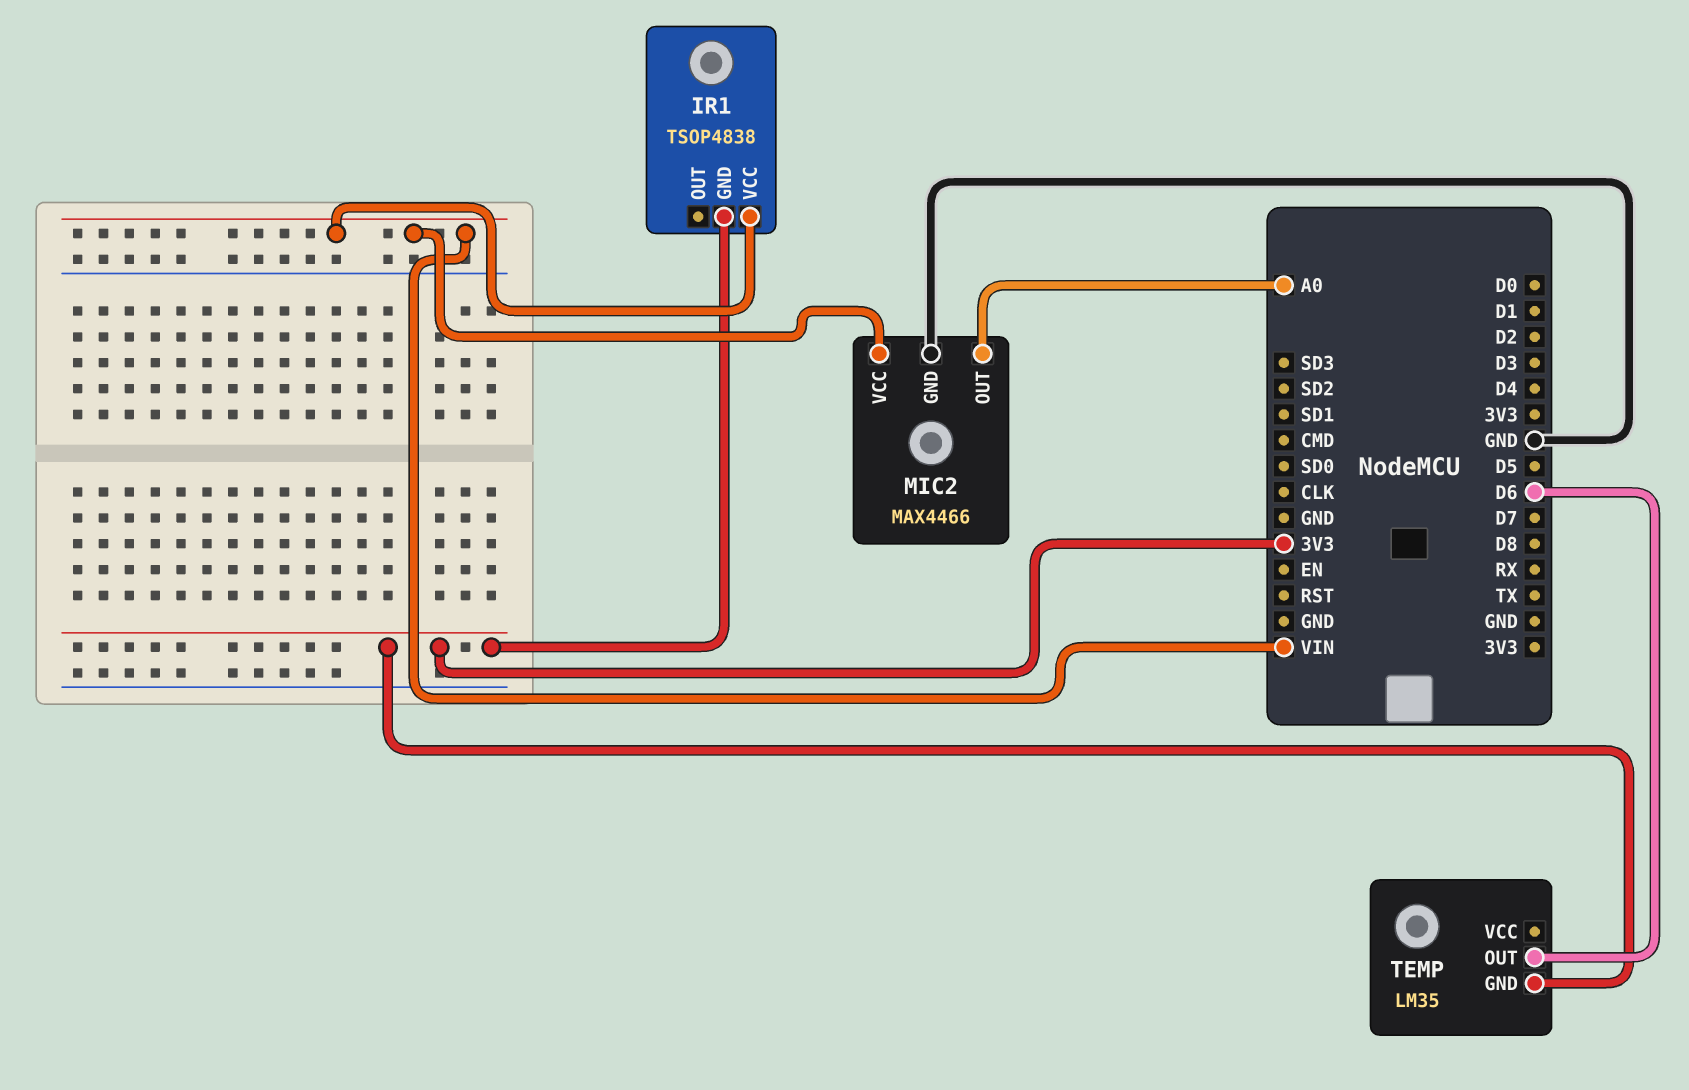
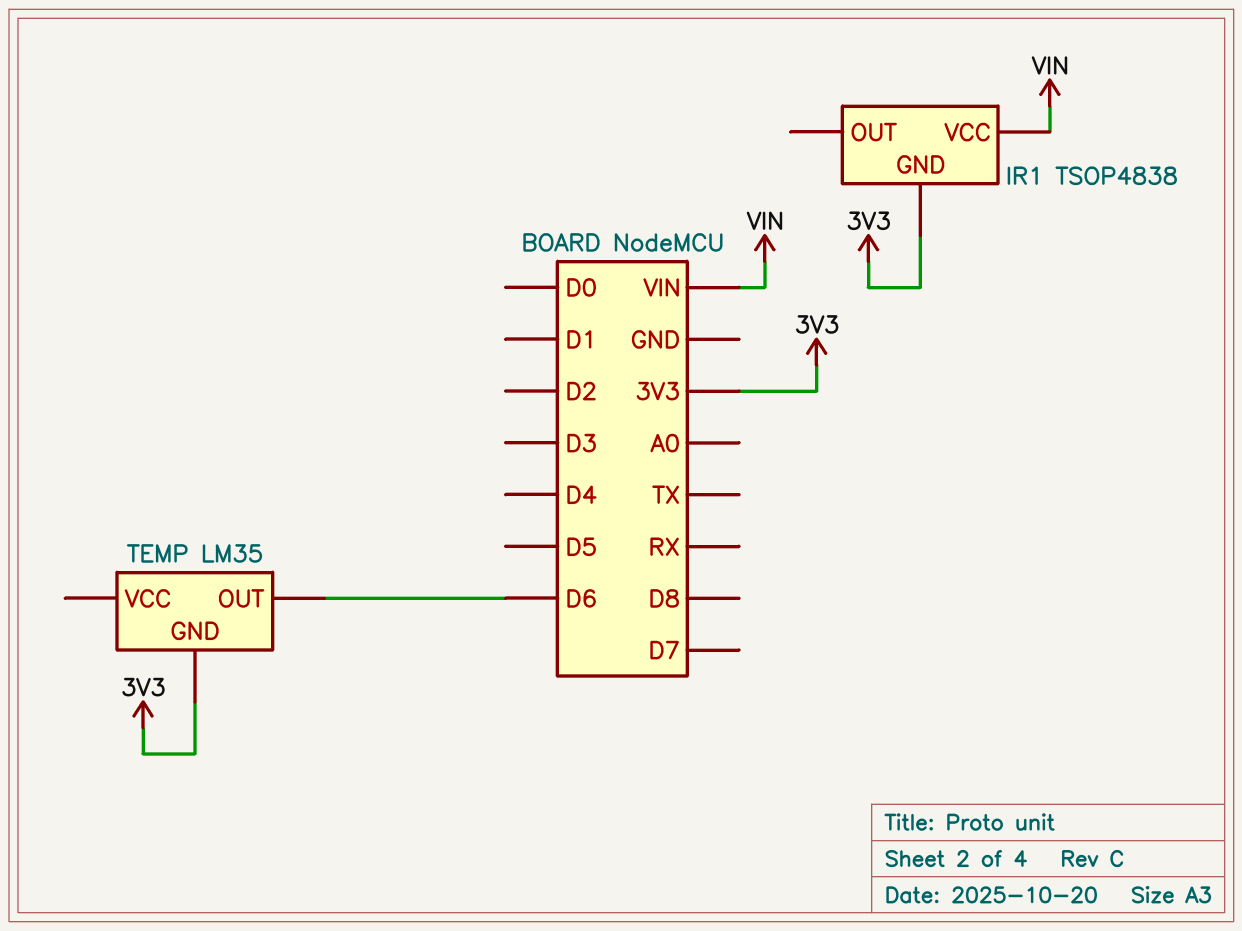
MIC2: MAX4466 -> none
MIC2 pin GND: GND -> none
MIC2 pin OUT: A0 -> none
MIC2 pin VCC: VIN -> none

